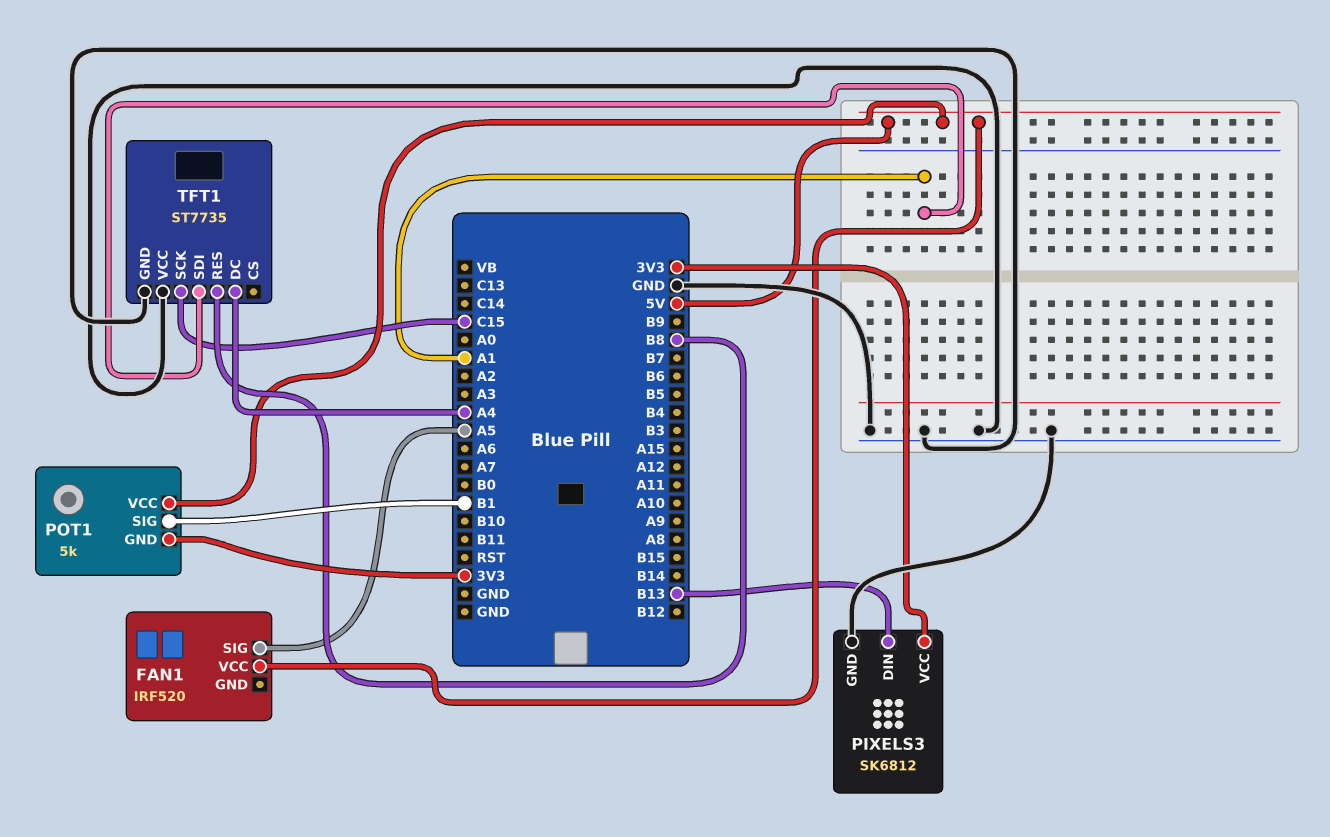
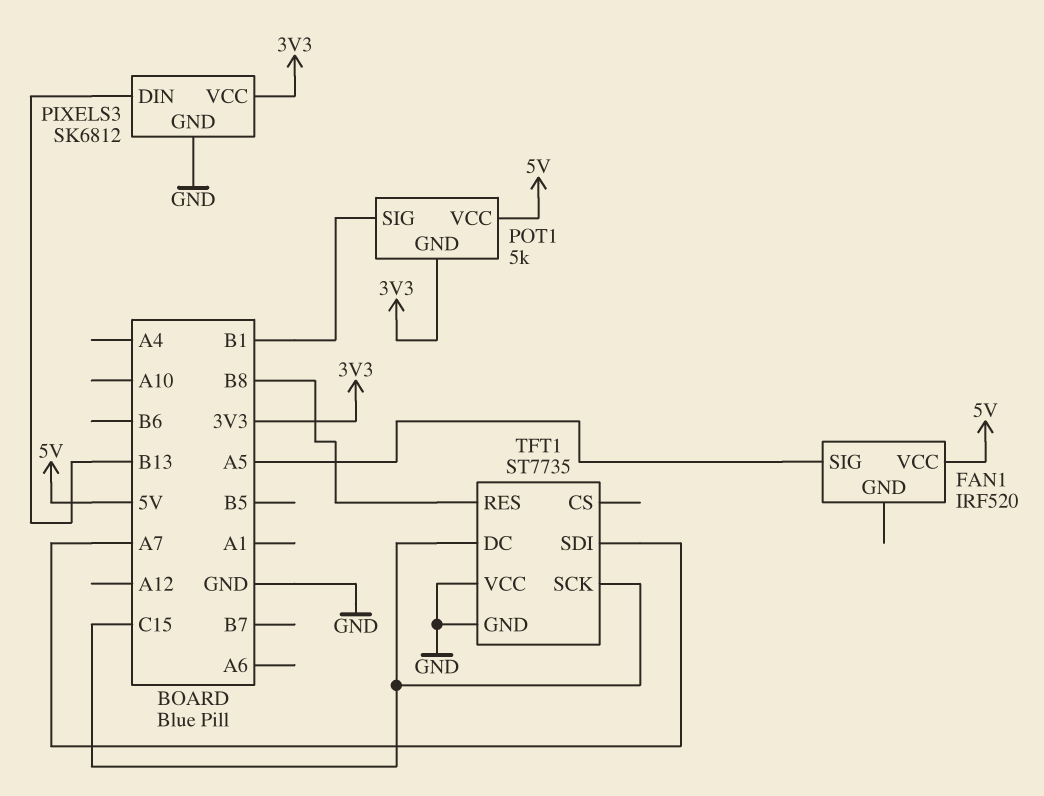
TFT1 pin DC: A4 -> C15
TFT1 pin SDI: A1 -> A7

